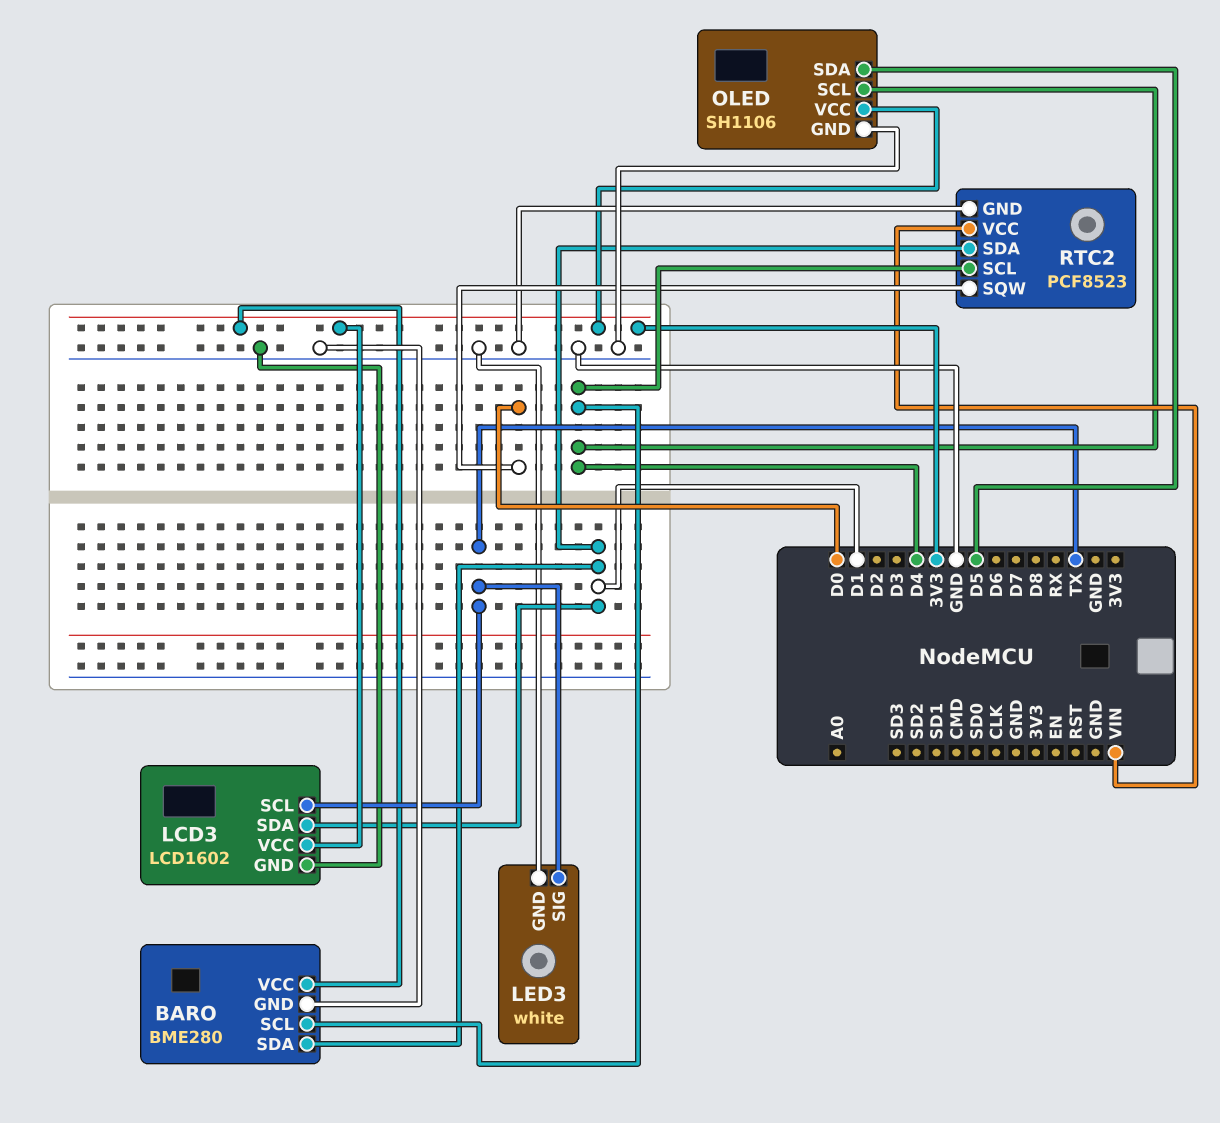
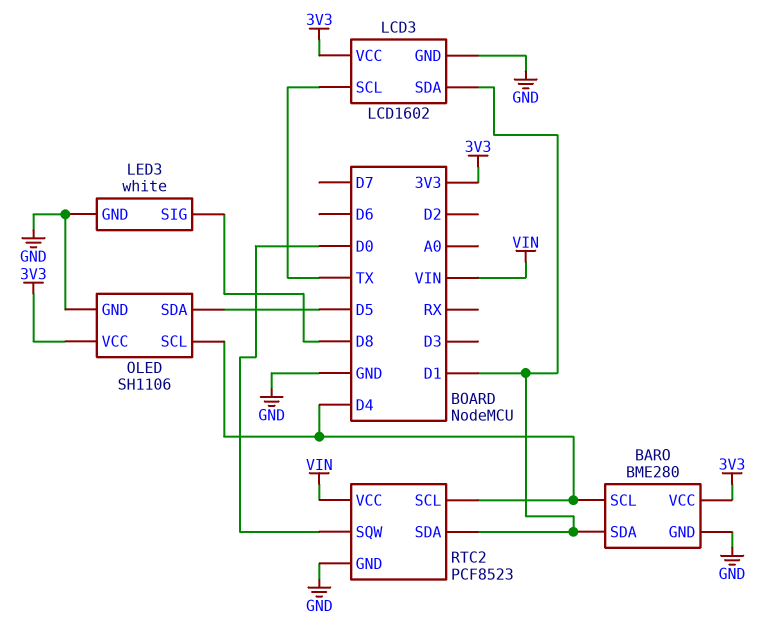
LED3 pin SIG: TX -> D8

